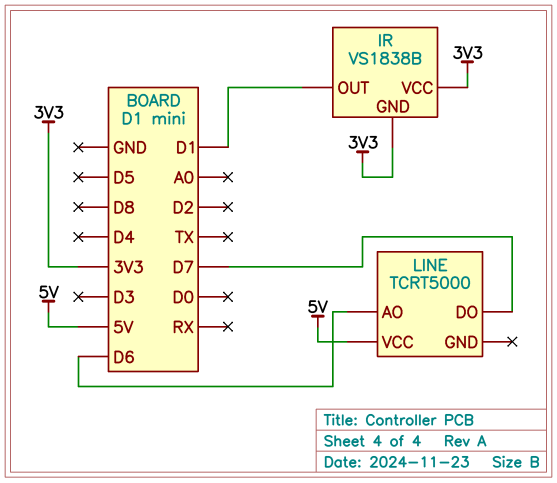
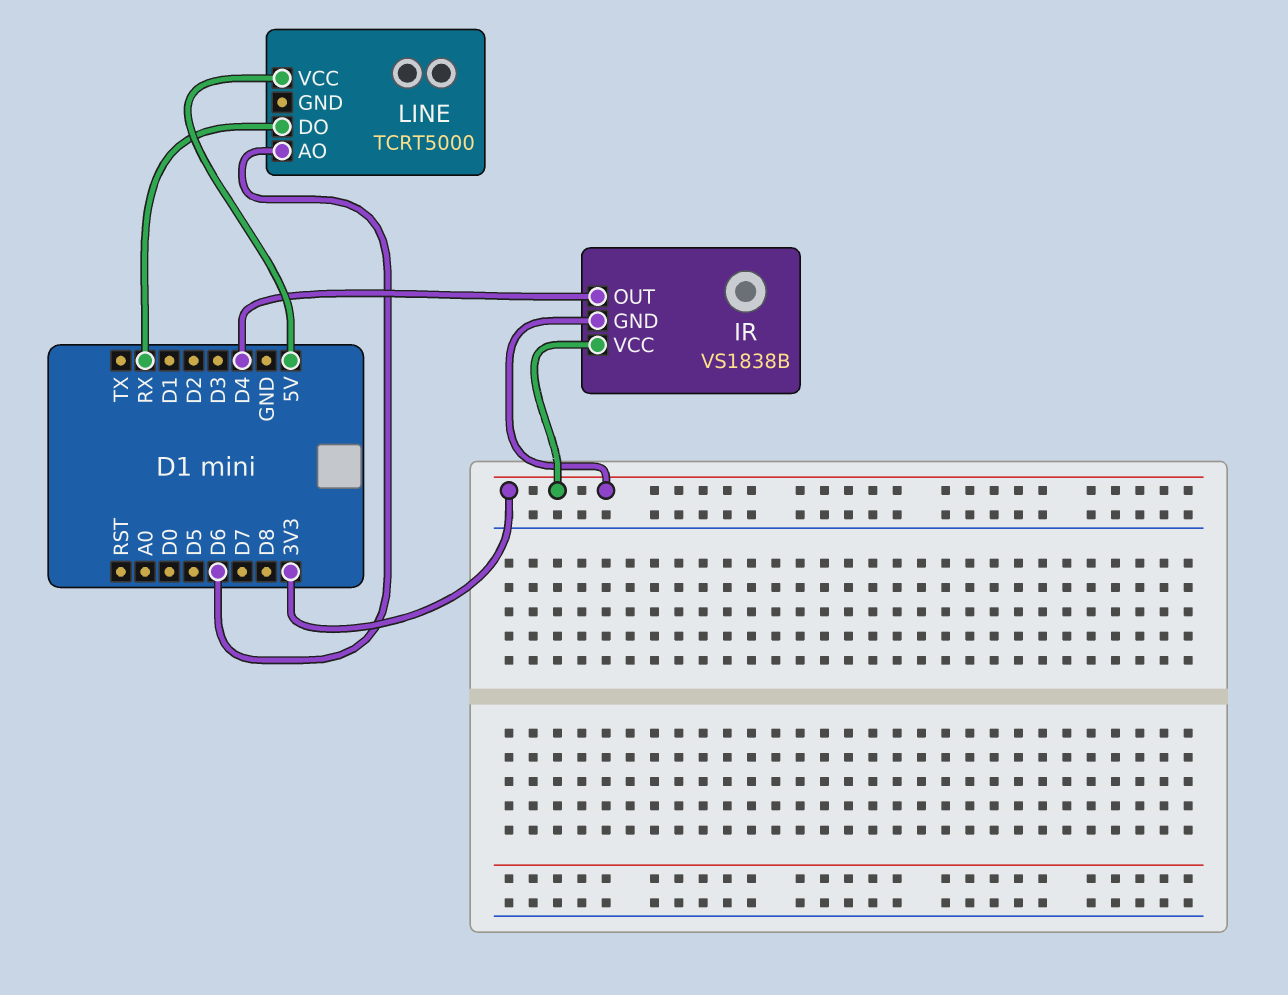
IR pin OUT: D1 -> D4
LINE pin DO: D7 -> RX

